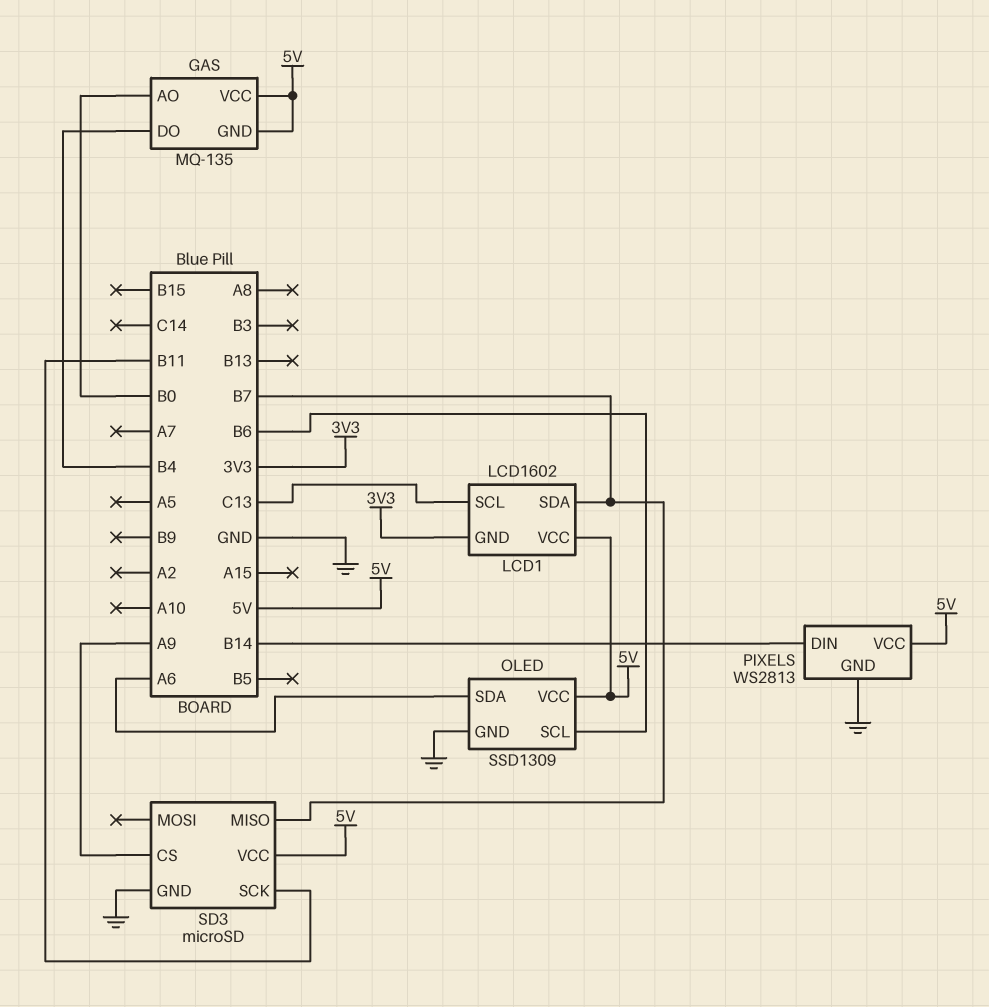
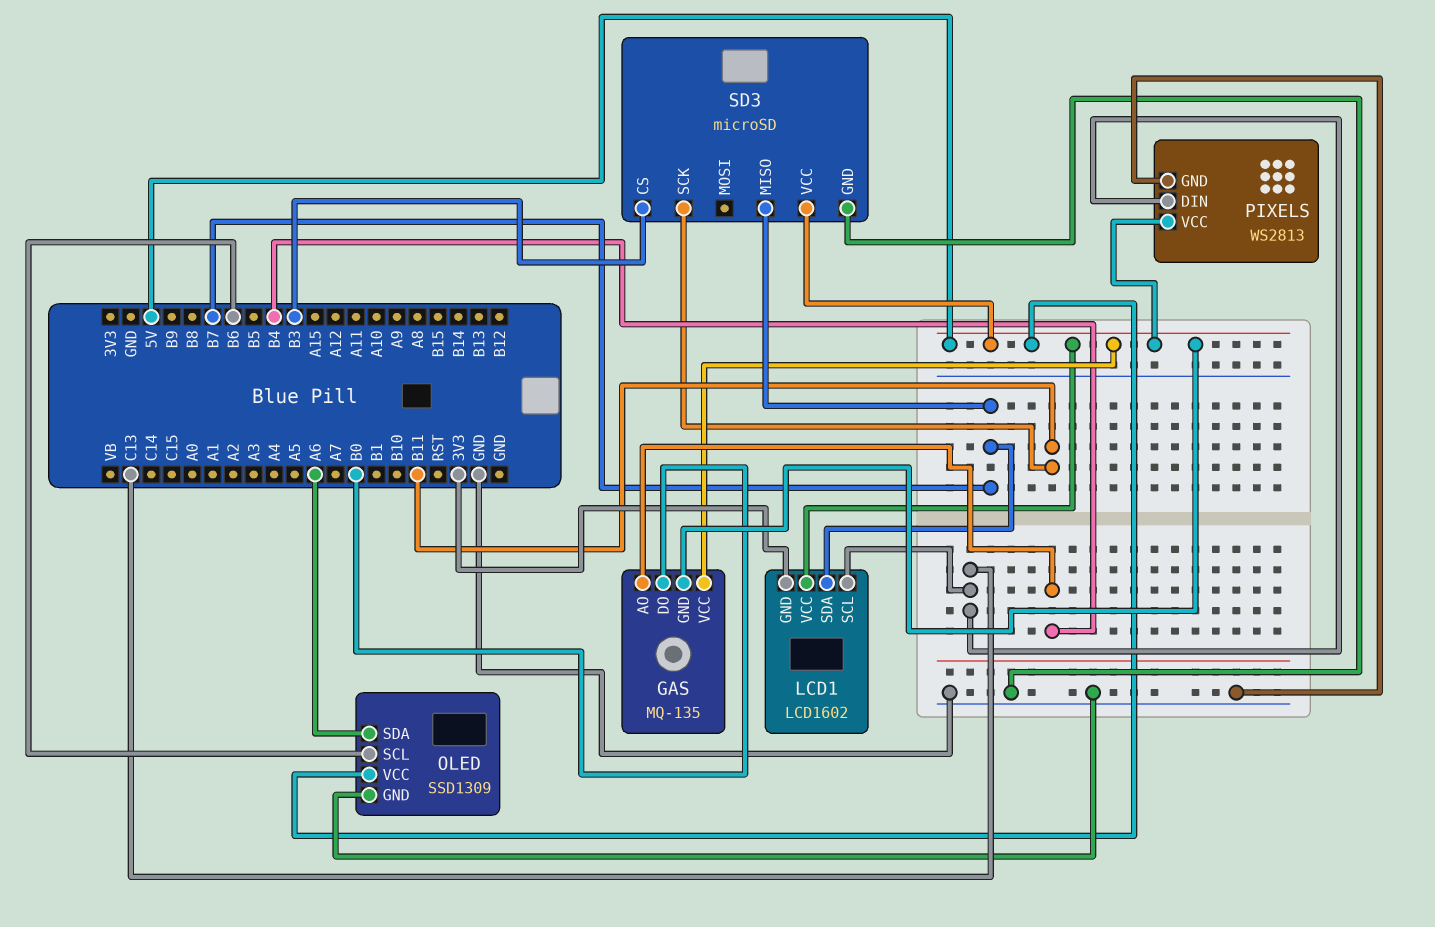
GAS pin AO: B0 -> B4
GAS pin DO: B4 -> B0
PIXELS pin DIN: B14 -> C13
SD3 pin CS: A9 -> B3

